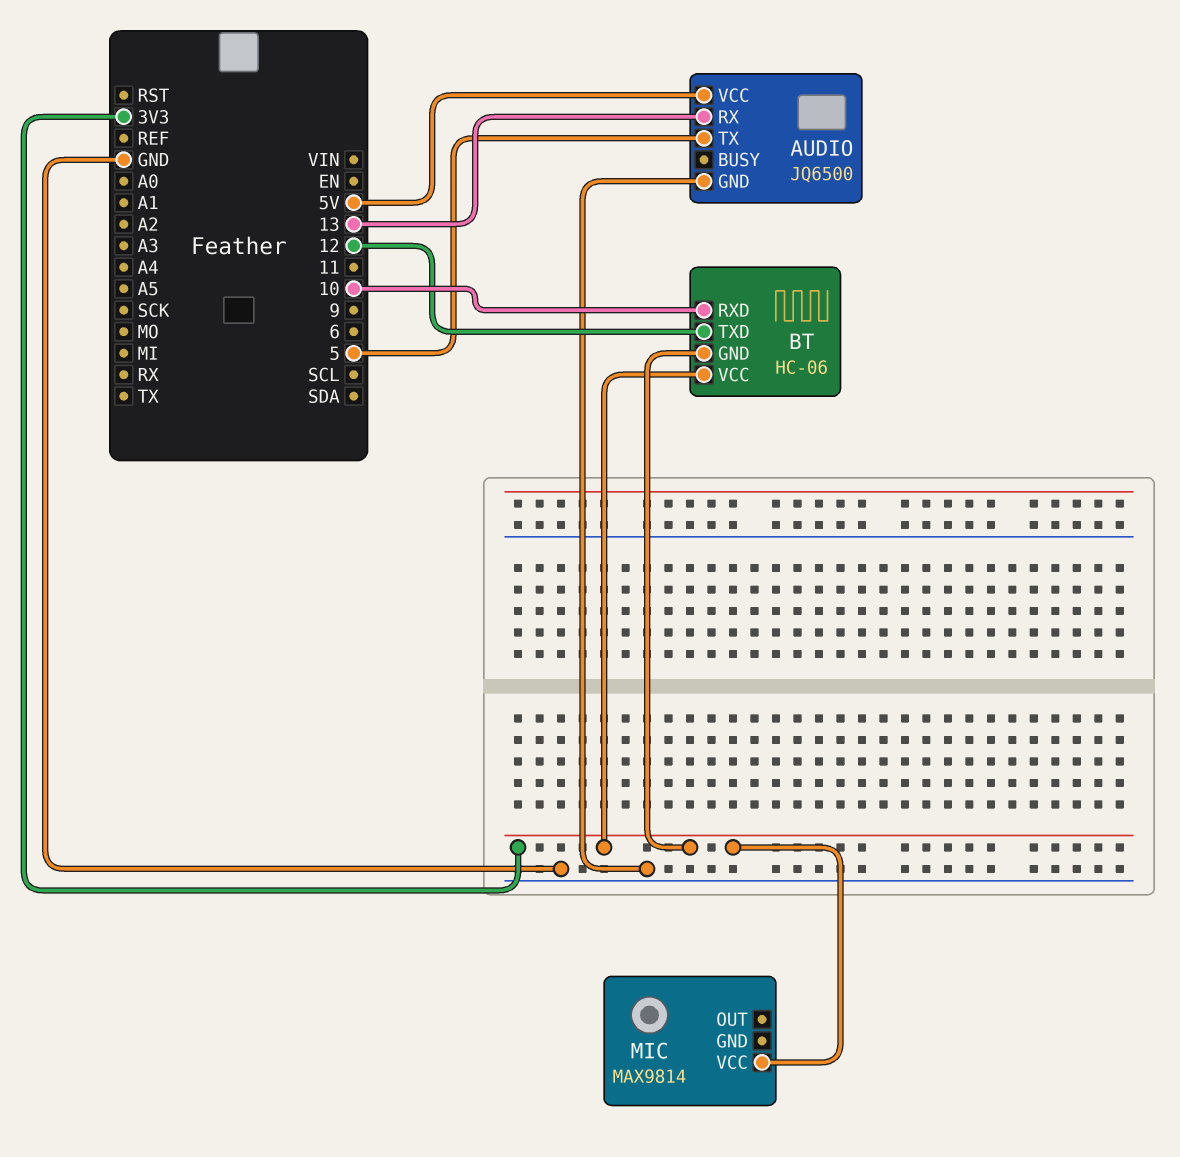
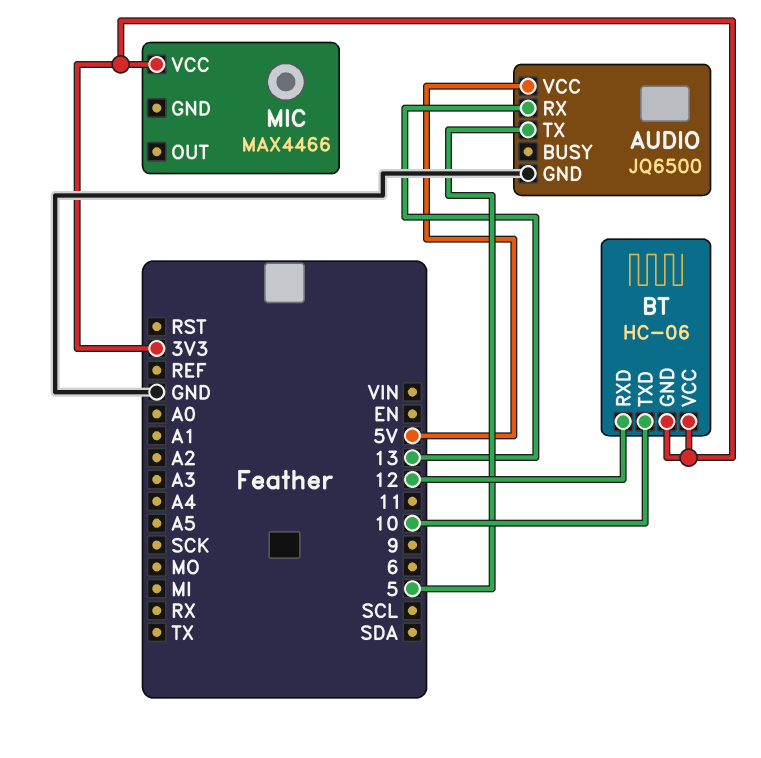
BT pin RXD: 10 -> 12
BT pin TXD: 12 -> 10
MIC: MAX9814 -> MAX4466

